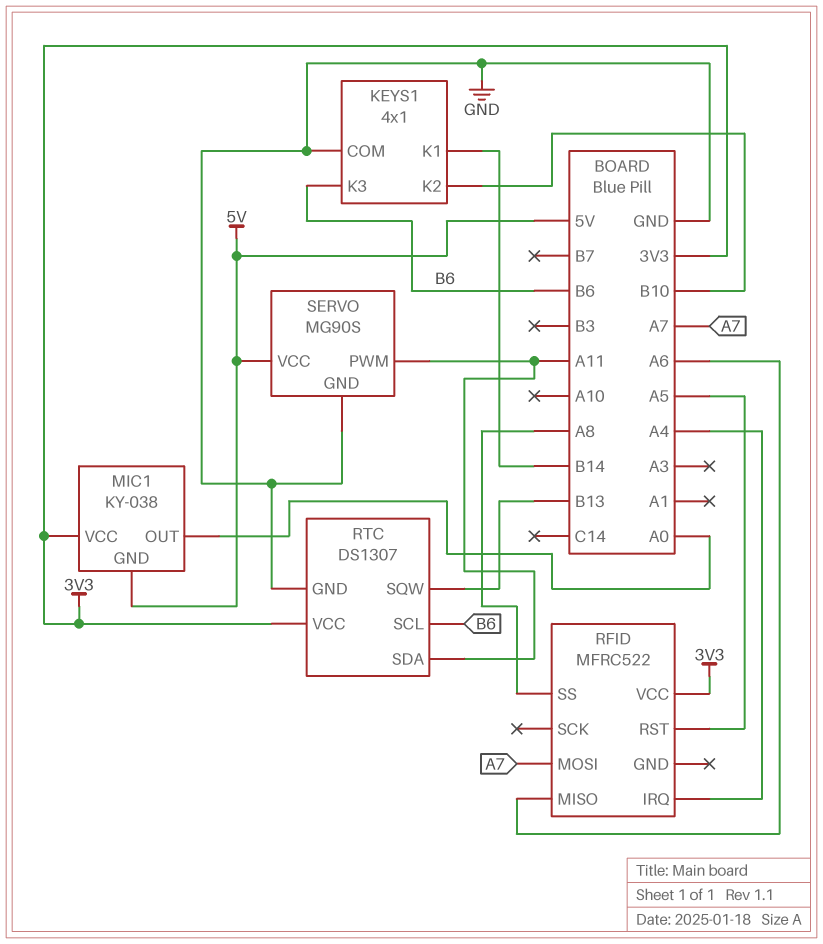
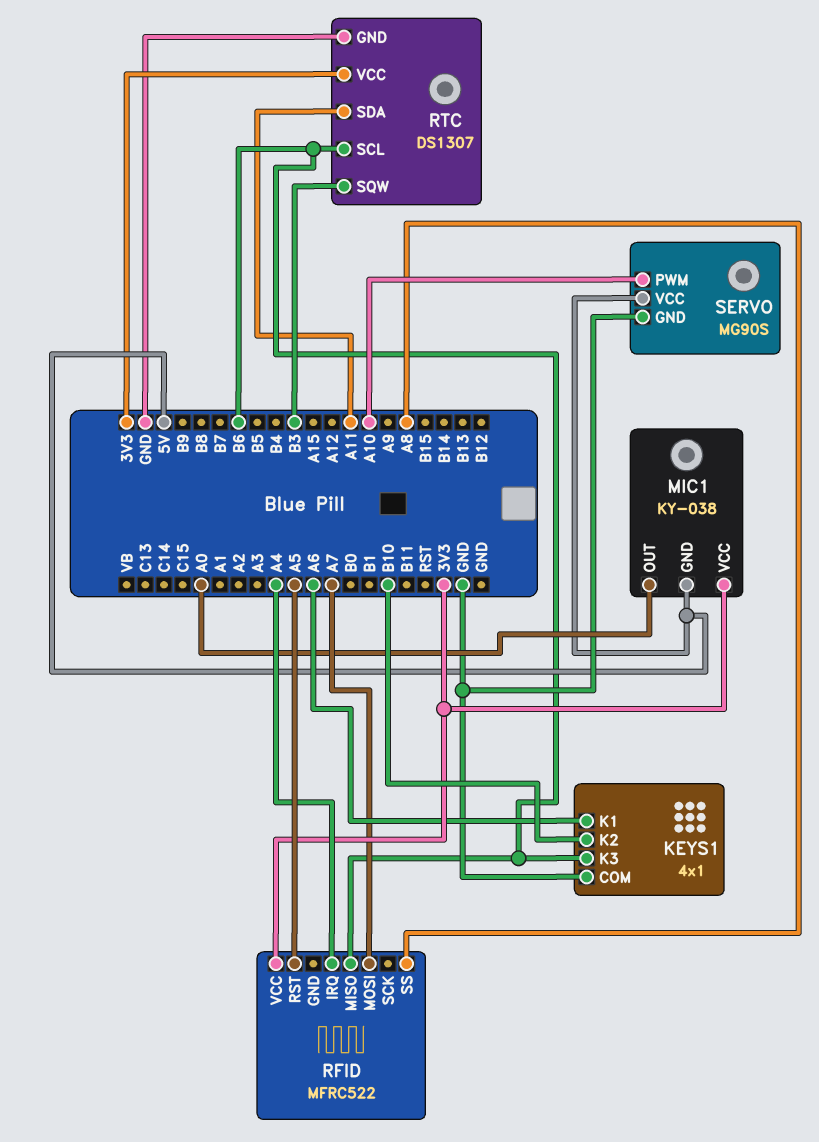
KEYS1 pin K1: B14 -> A6
RFID pin MISO: A6 -> B6
RTC pin SQW: B13 -> B3
SERVO pin PWM: A11 -> A10

